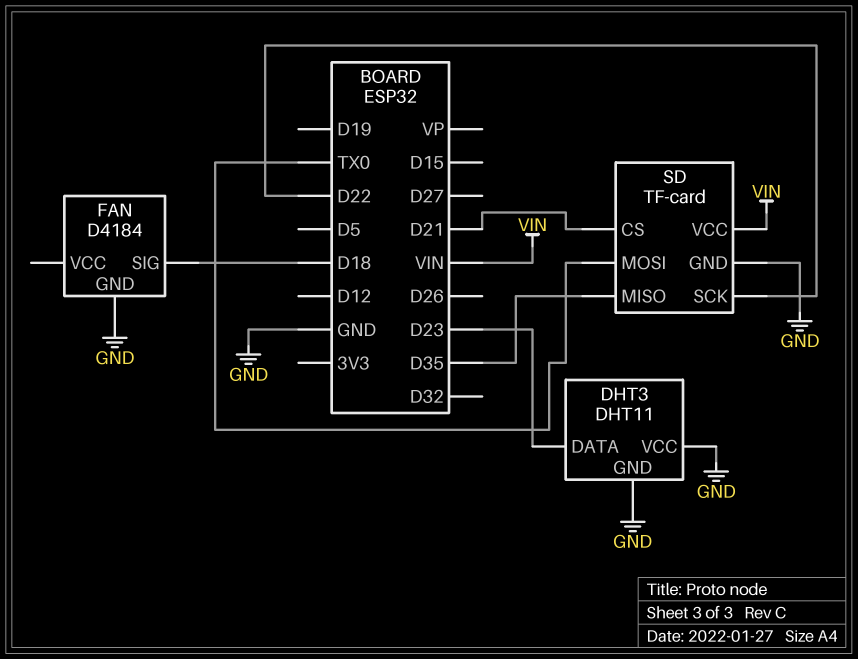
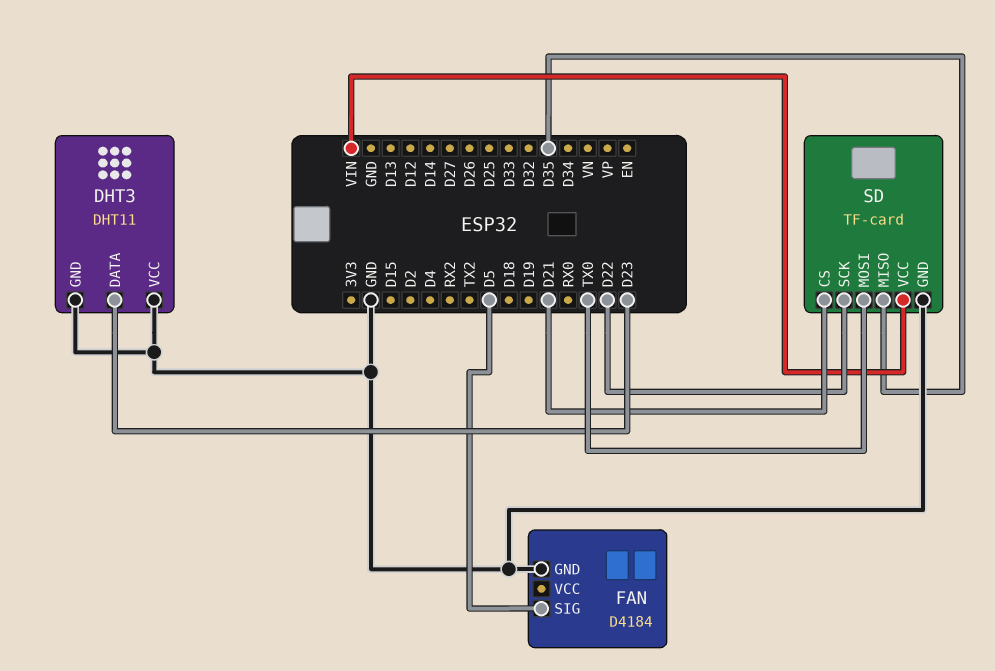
FAN pin SIG: D18 -> D5

